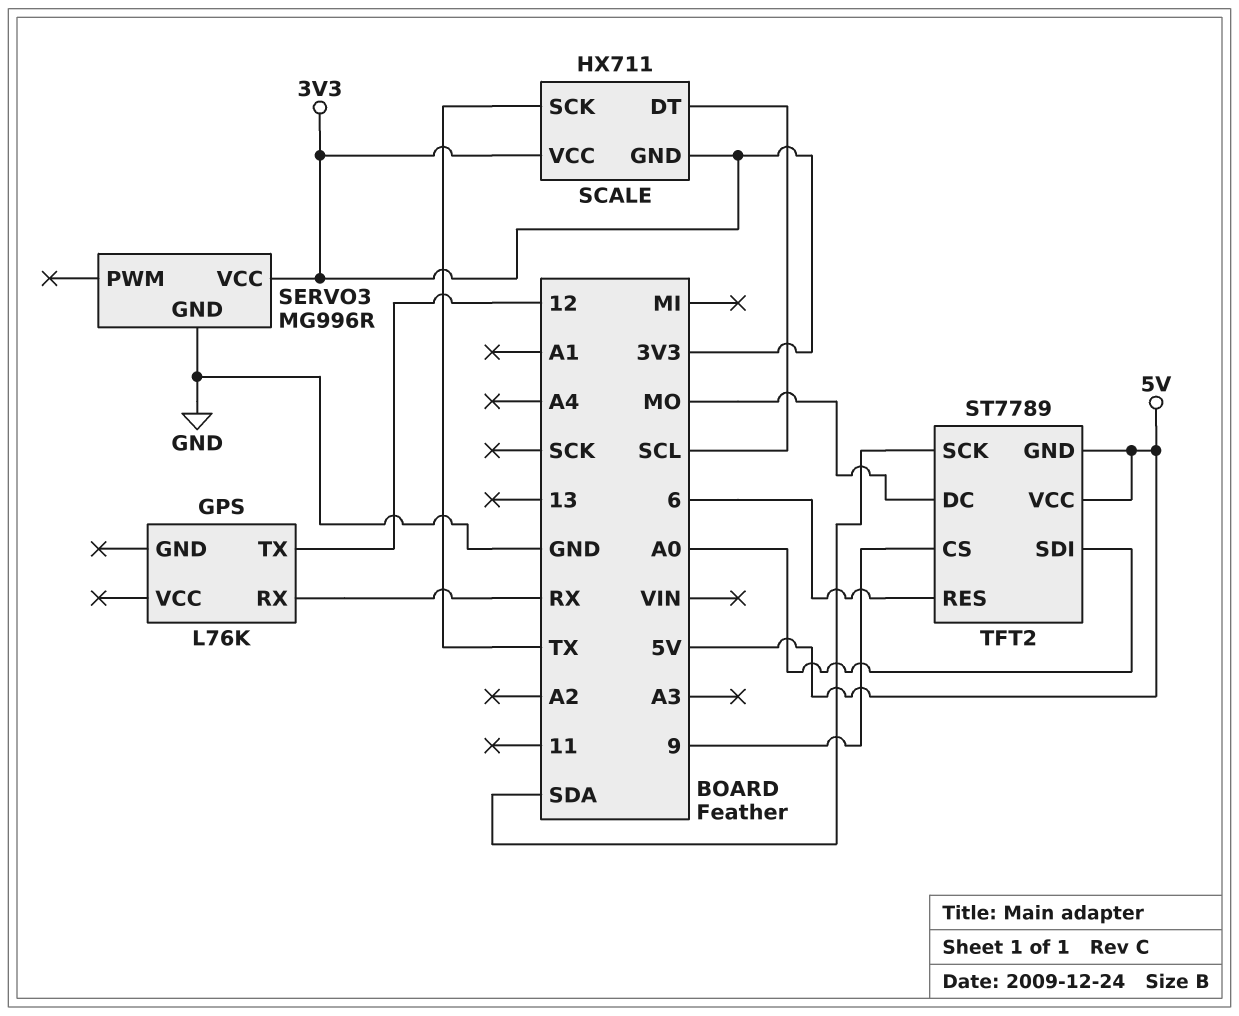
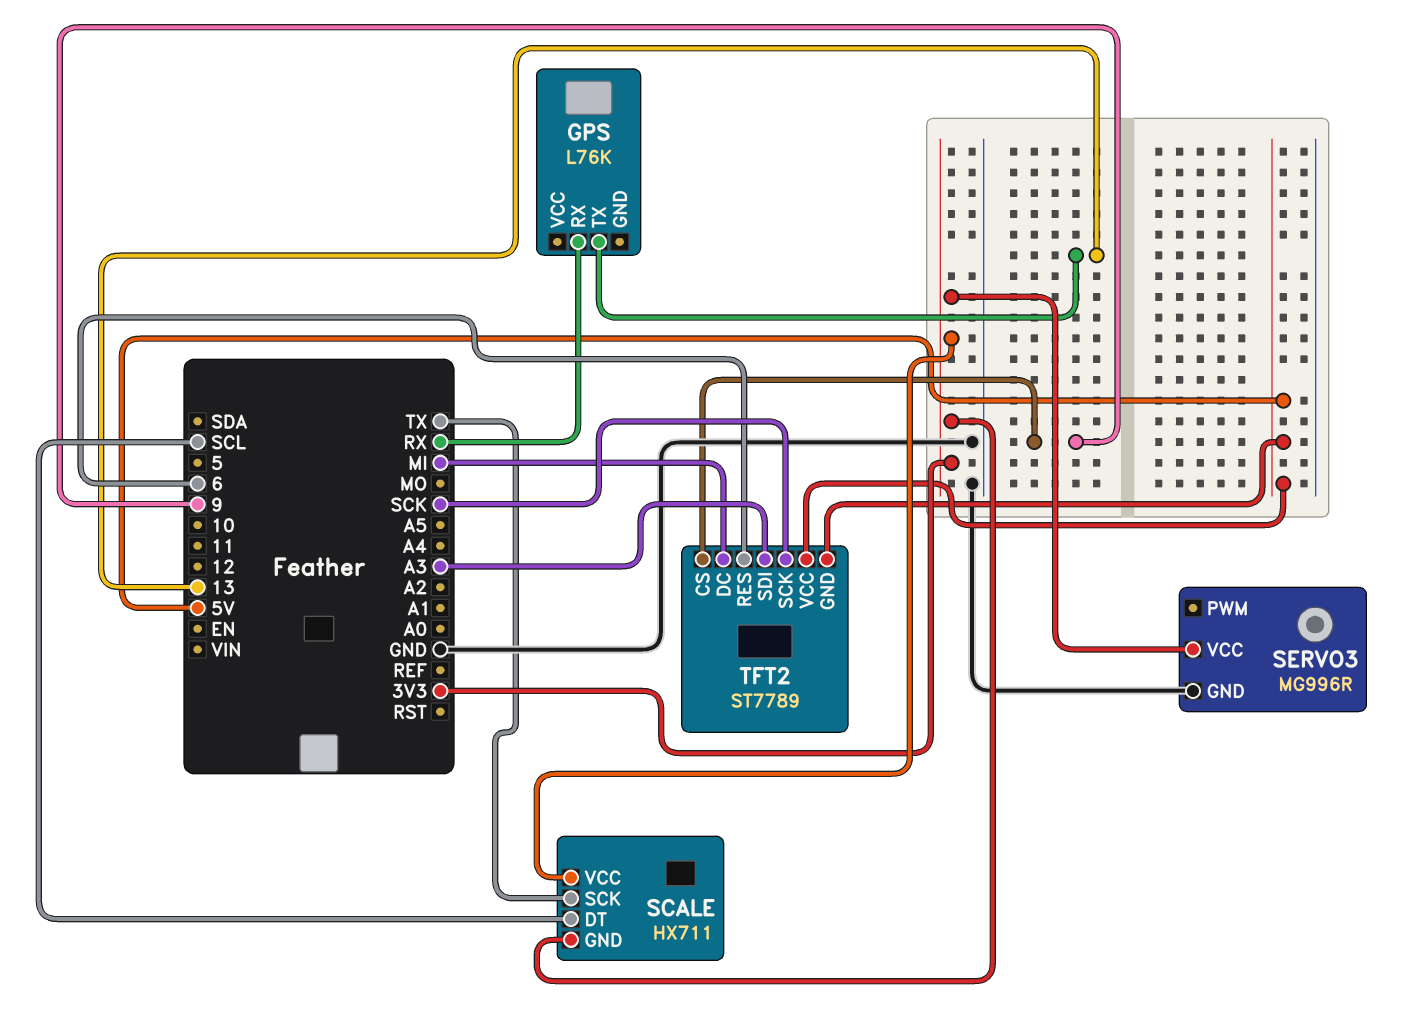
GPS pin TX: 12 -> 13
TFT2 pin DC: MO -> MI
TFT2 pin SCK: SDA -> SCK
TFT2 pin SDI: A0 -> A3

